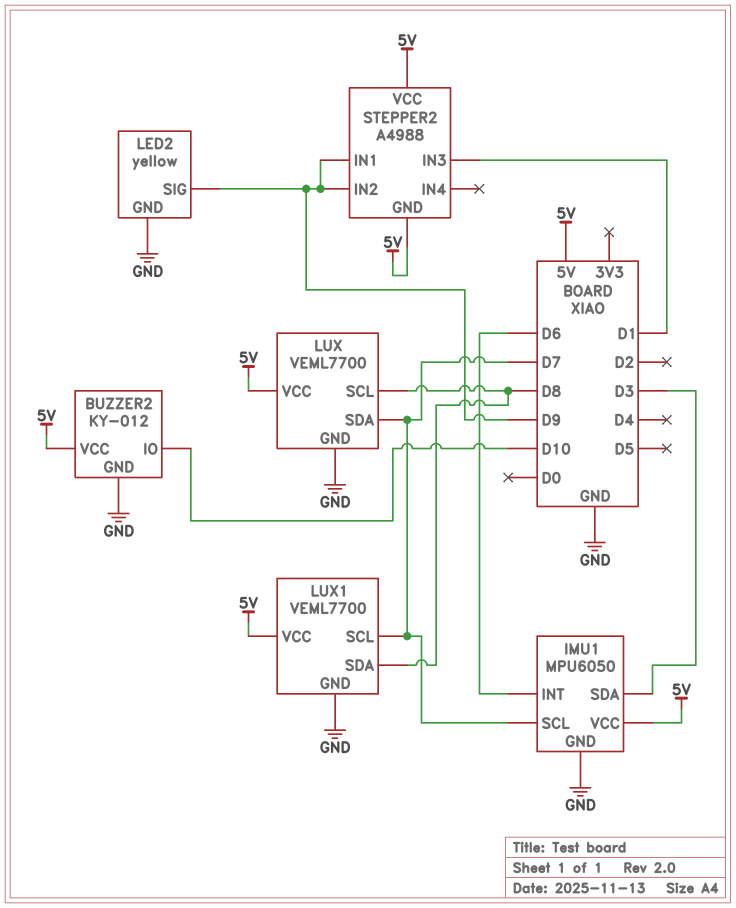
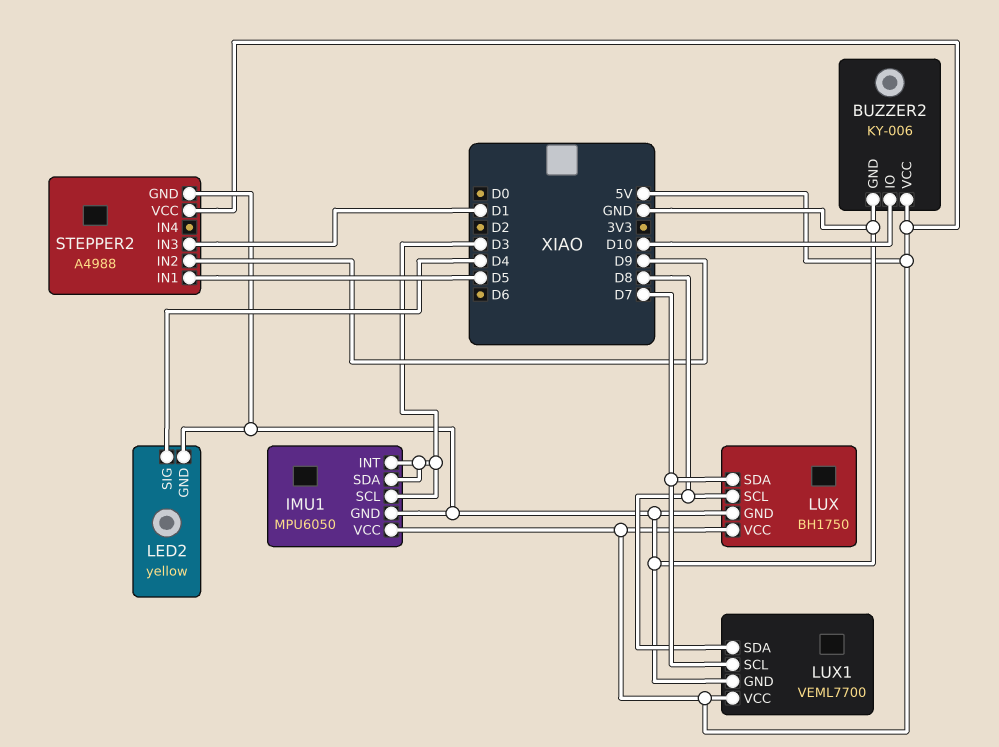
BUZZER2: KY-012 -> KY-006
IMU1 pin INT: D6 -> D3
IMU1 pin SCL: D7 -> D3
LED2 pin SIG: D9 -> D4
LUX: VEML7700 -> BH1750
STEPPER2 pin GND: 5V -> GND
STEPPER2 pin IN1: D9 -> D5

